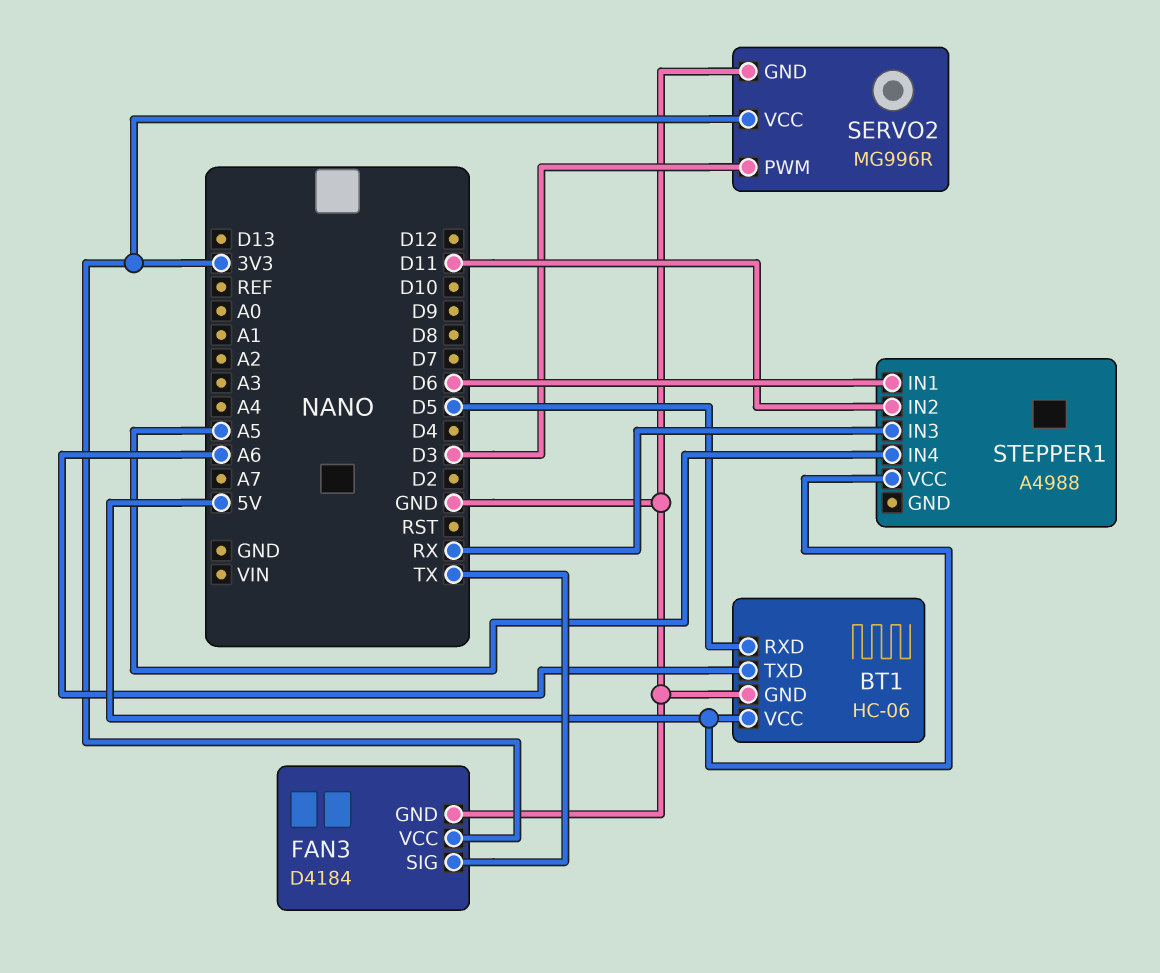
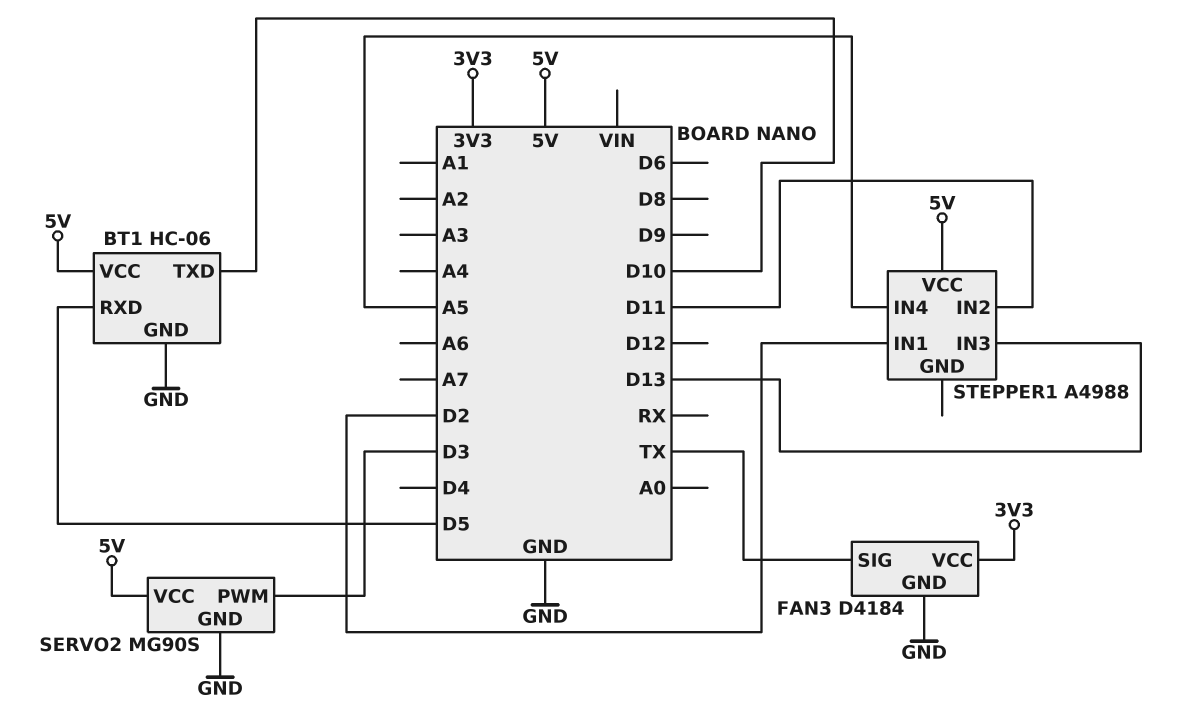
BT1 pin TXD: A6 -> D10
SERVO2: MG996R -> MG90S
SERVO2 pin VCC: 3V3 -> 5V
STEPPER1 pin IN1: D6 -> D2
STEPPER1 pin IN3: RX -> D13

